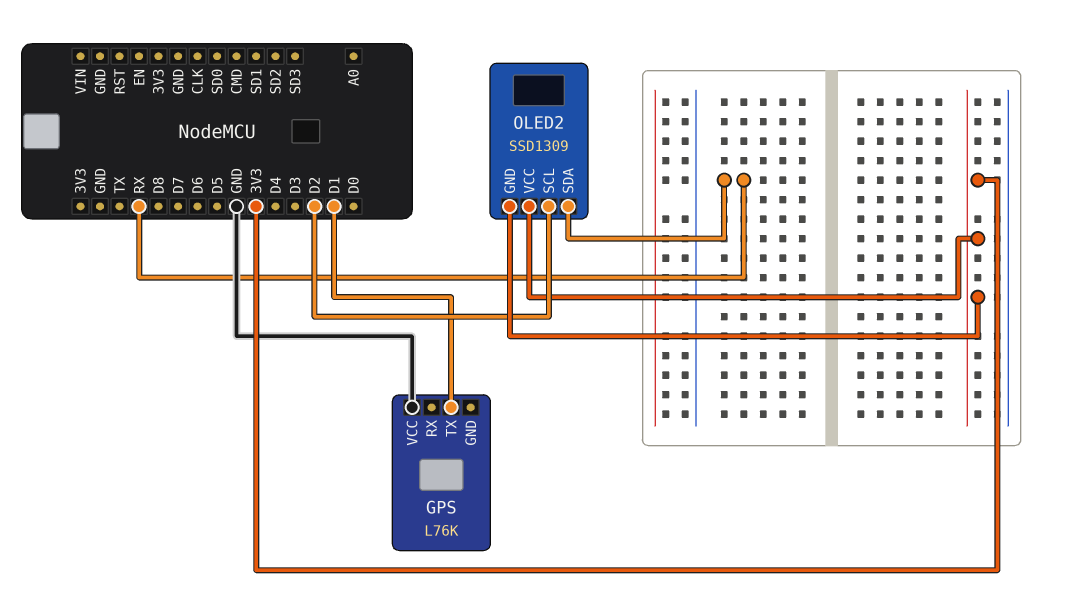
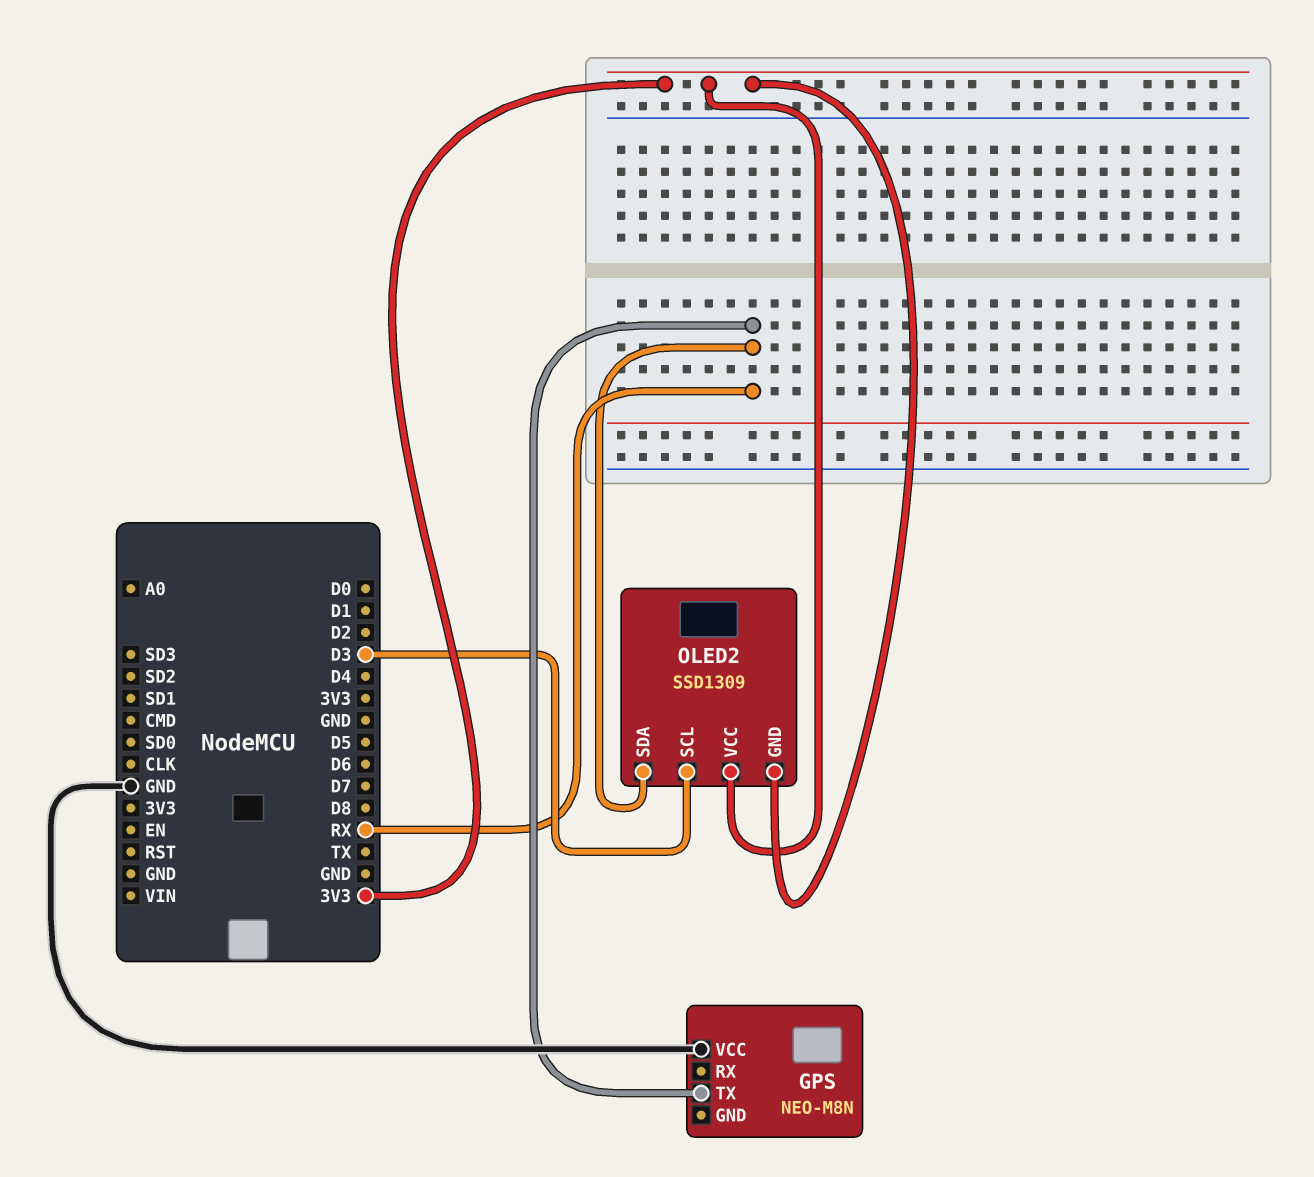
GPS: L76K -> NEO-M8N
GPS pin TX: D1 -> RX
OLED2 pin SCL: D2 -> D3

